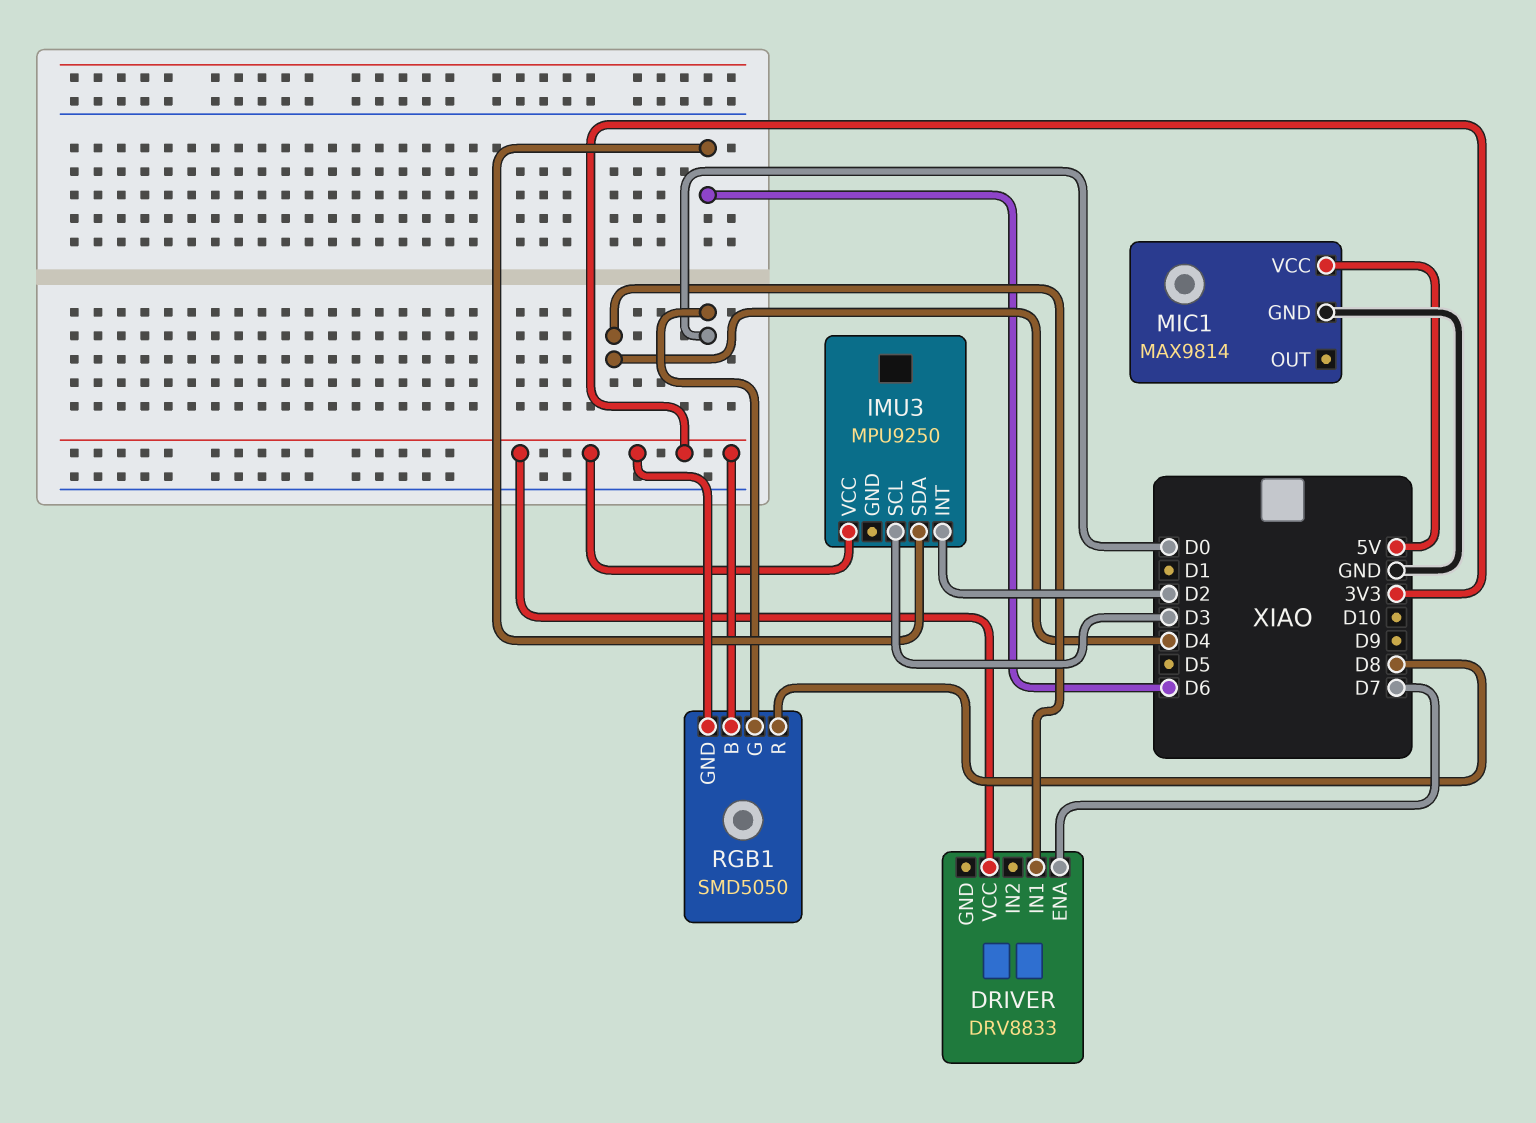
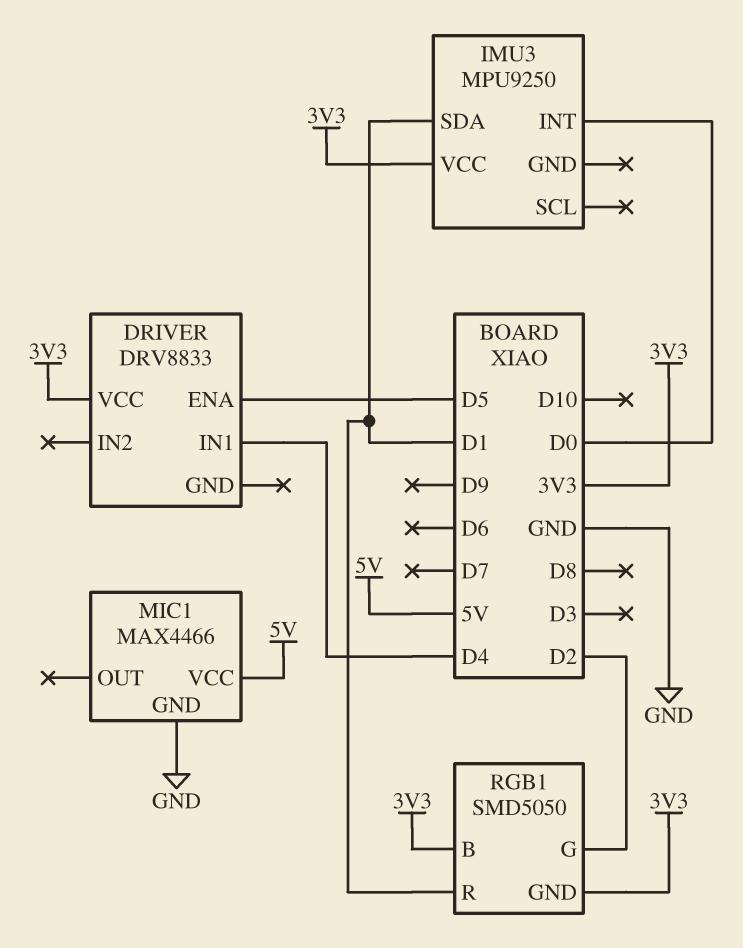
DRIVER pin ENA: D7 -> D5
IMU3 pin INT: D2 -> D0
IMU3 pin SCL: D3 -> none
IMU3 pin SDA: D6 -> D1
MIC1: MAX9814 -> MAX4466
RGB1 pin G: D0 -> D2
RGB1 pin R: D8 -> D1

